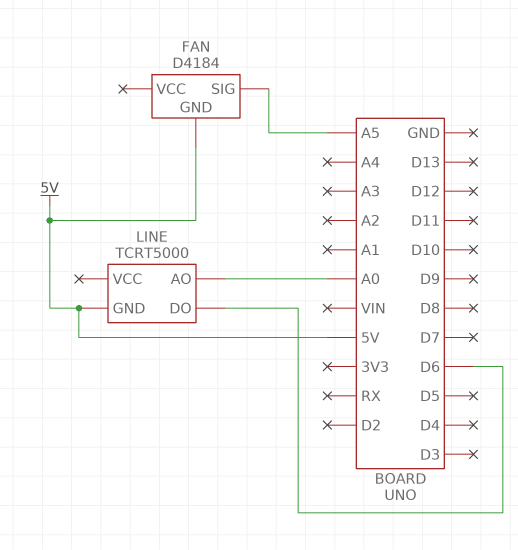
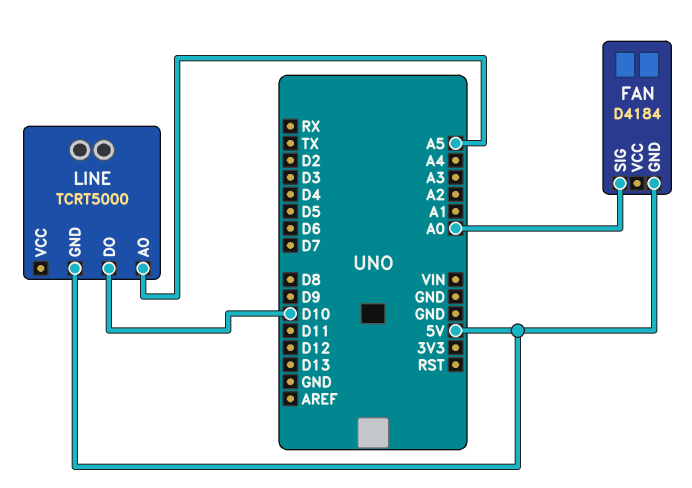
FAN pin SIG: A5 -> A0
LINE pin AO: A0 -> A5
LINE pin DO: D6 -> D10

